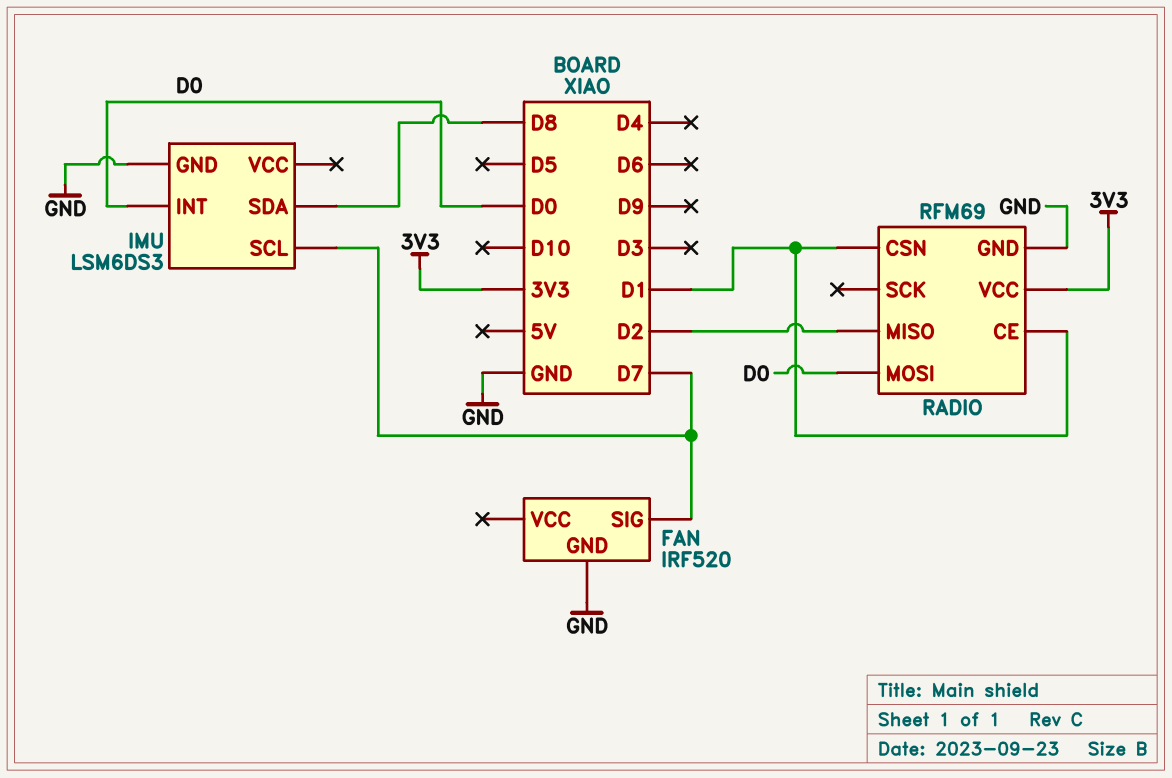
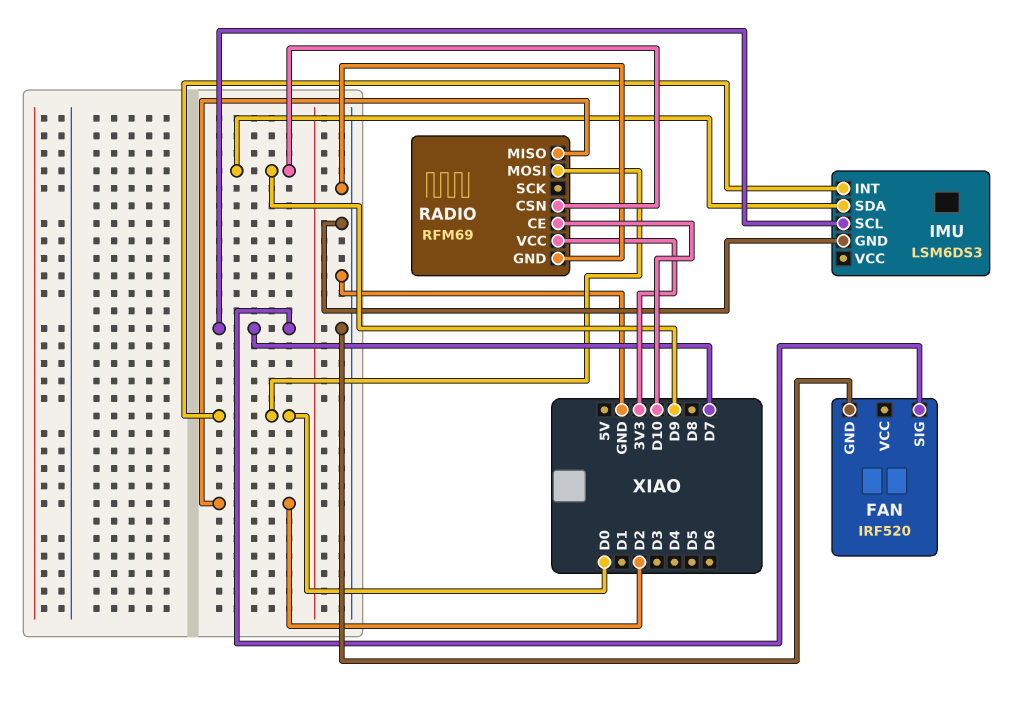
IMU pin SDA: D8 -> D9
RADIO pin CE: D1 -> D10
RADIO pin CSN: D1 -> D9

